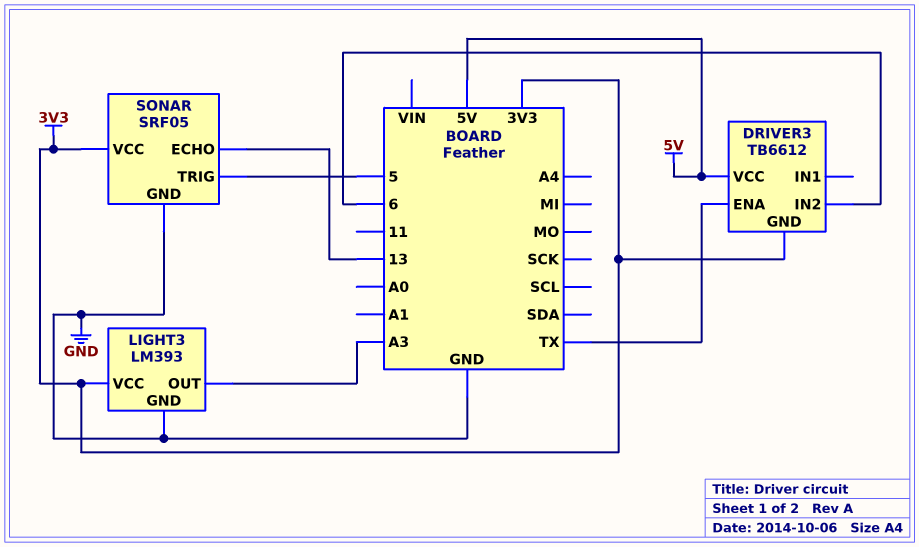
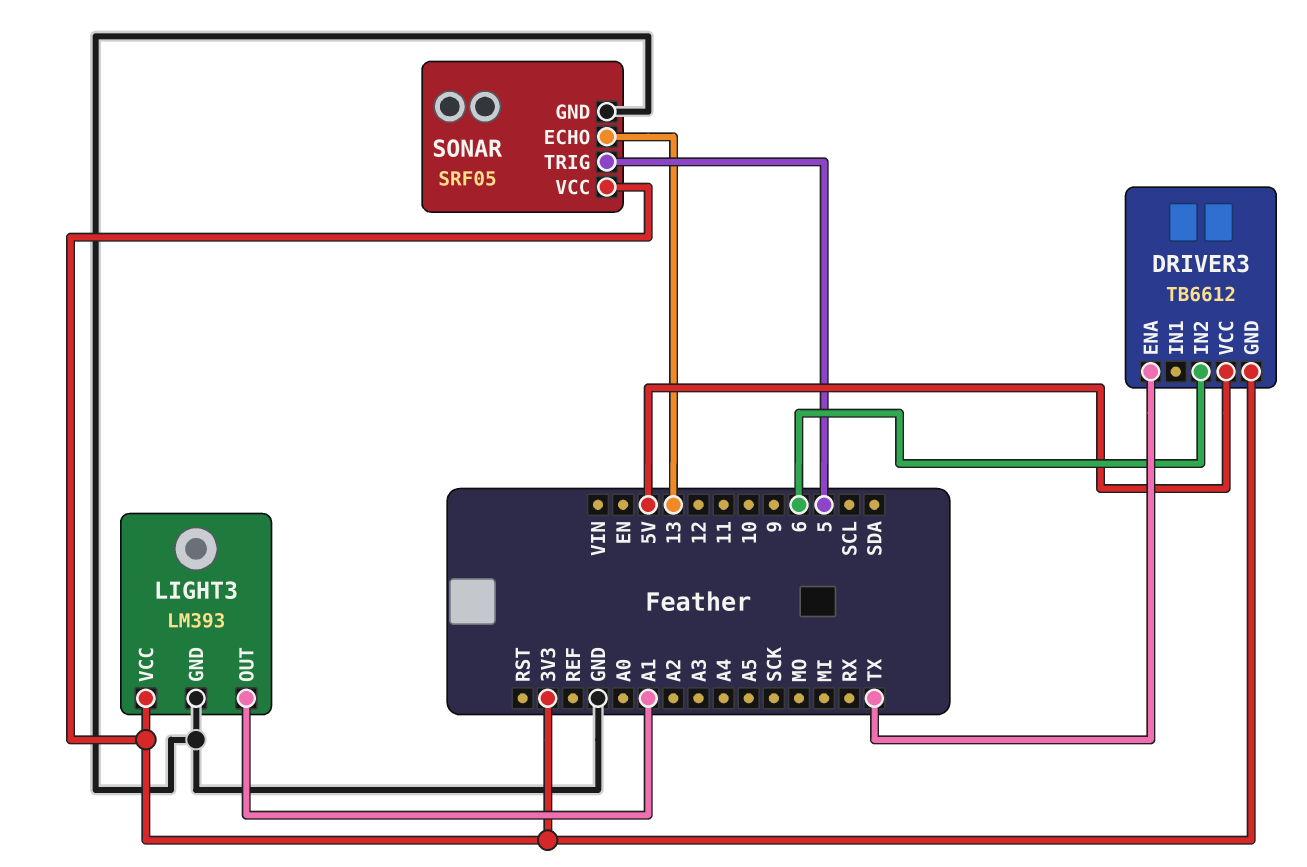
LIGHT3 pin OUT: A3 -> A1

